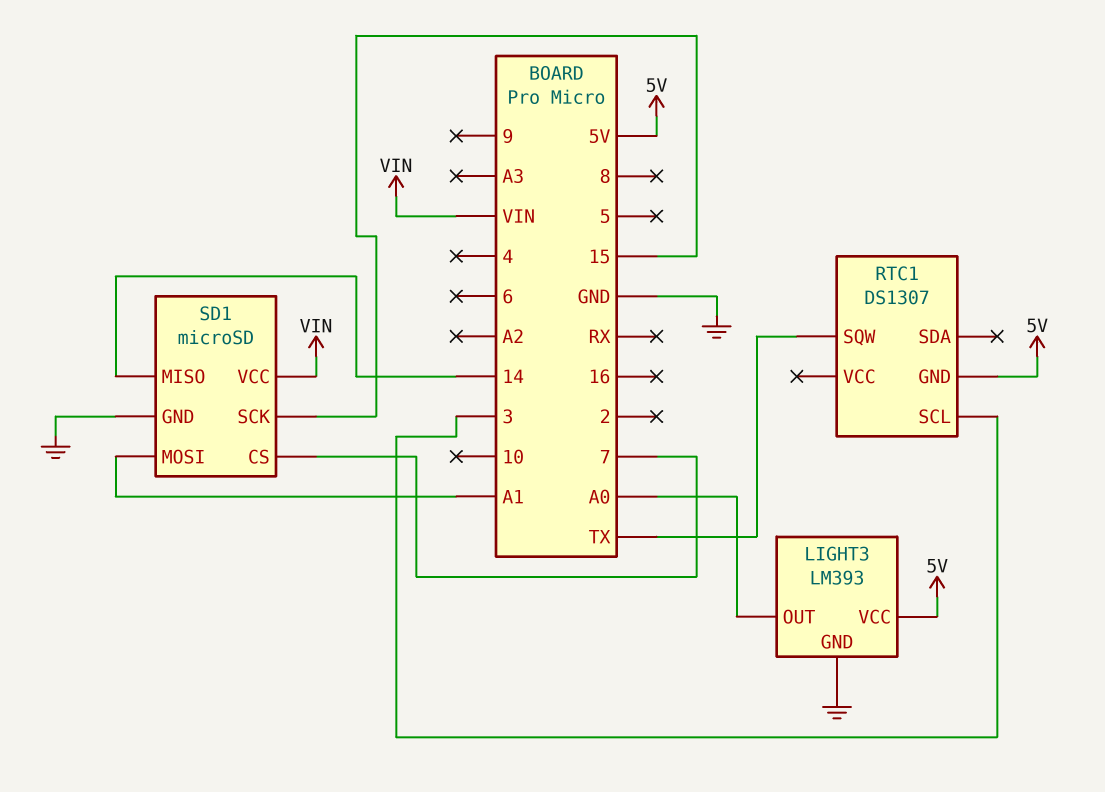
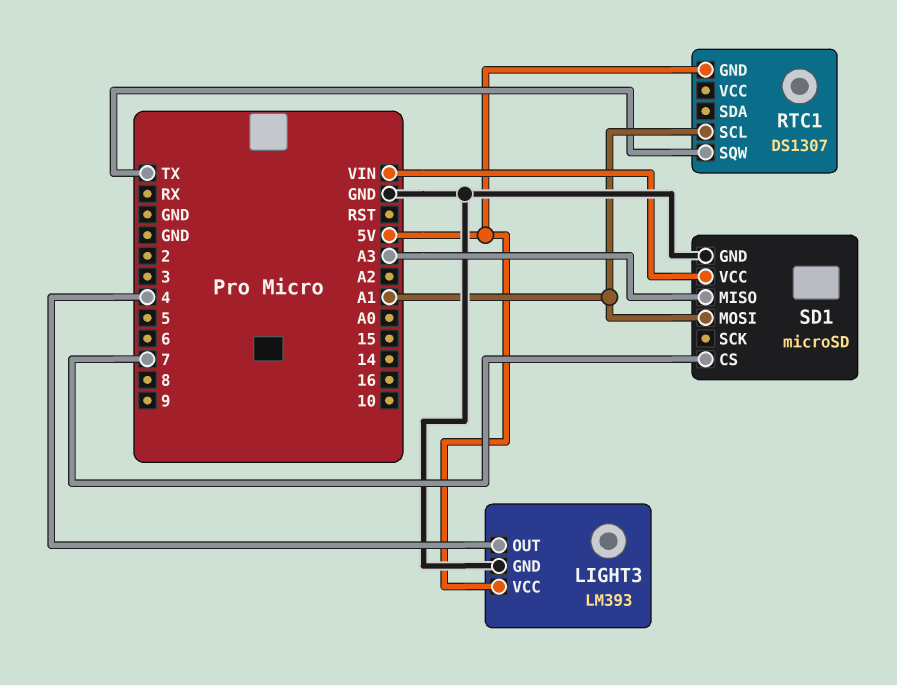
LIGHT3 pin OUT: A0 -> 4
RTC1 pin SCL: 3 -> A1
SD1 pin MISO: 14 -> A3
SD1 pin SCK: 15 -> none

